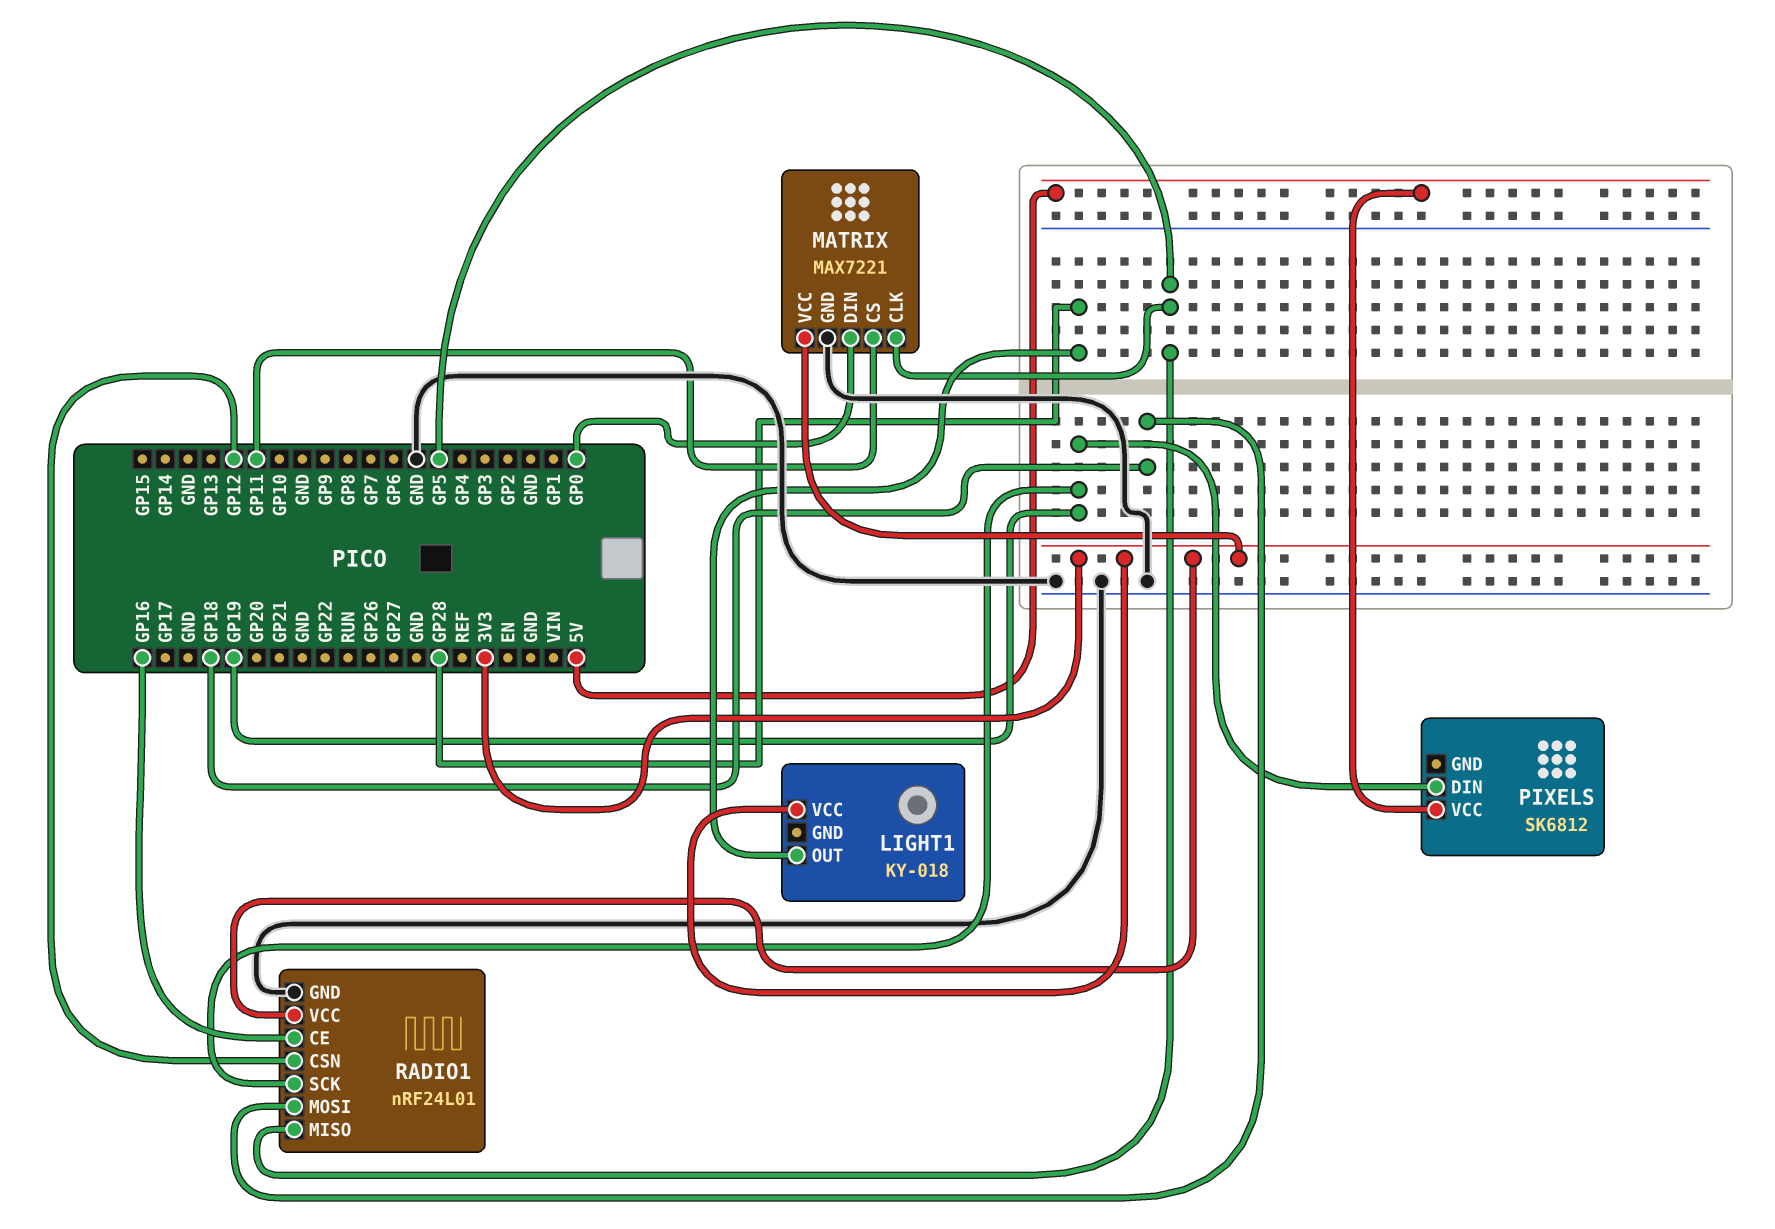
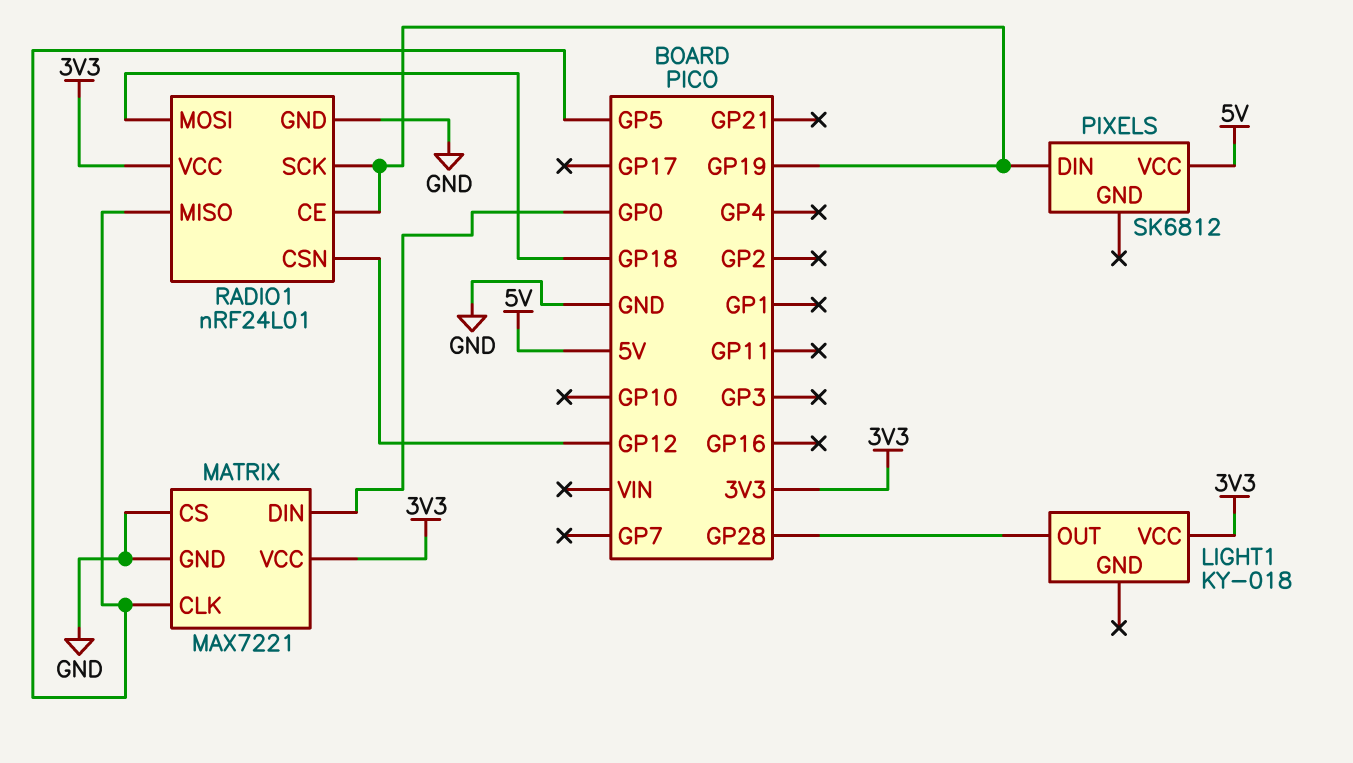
MATRIX pin CS: GP11 -> GND
RADIO1 pin CE: GP16 -> GP19

